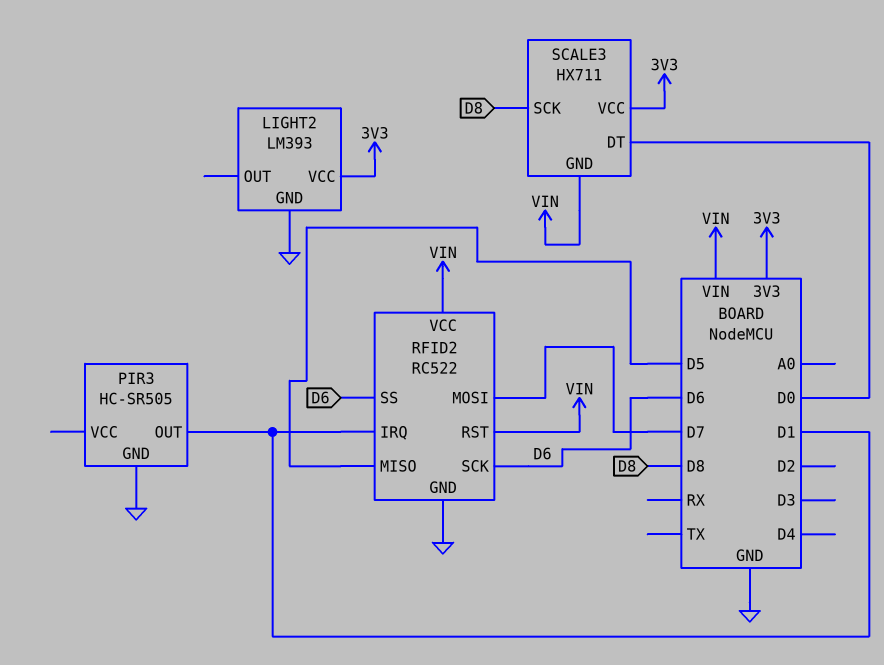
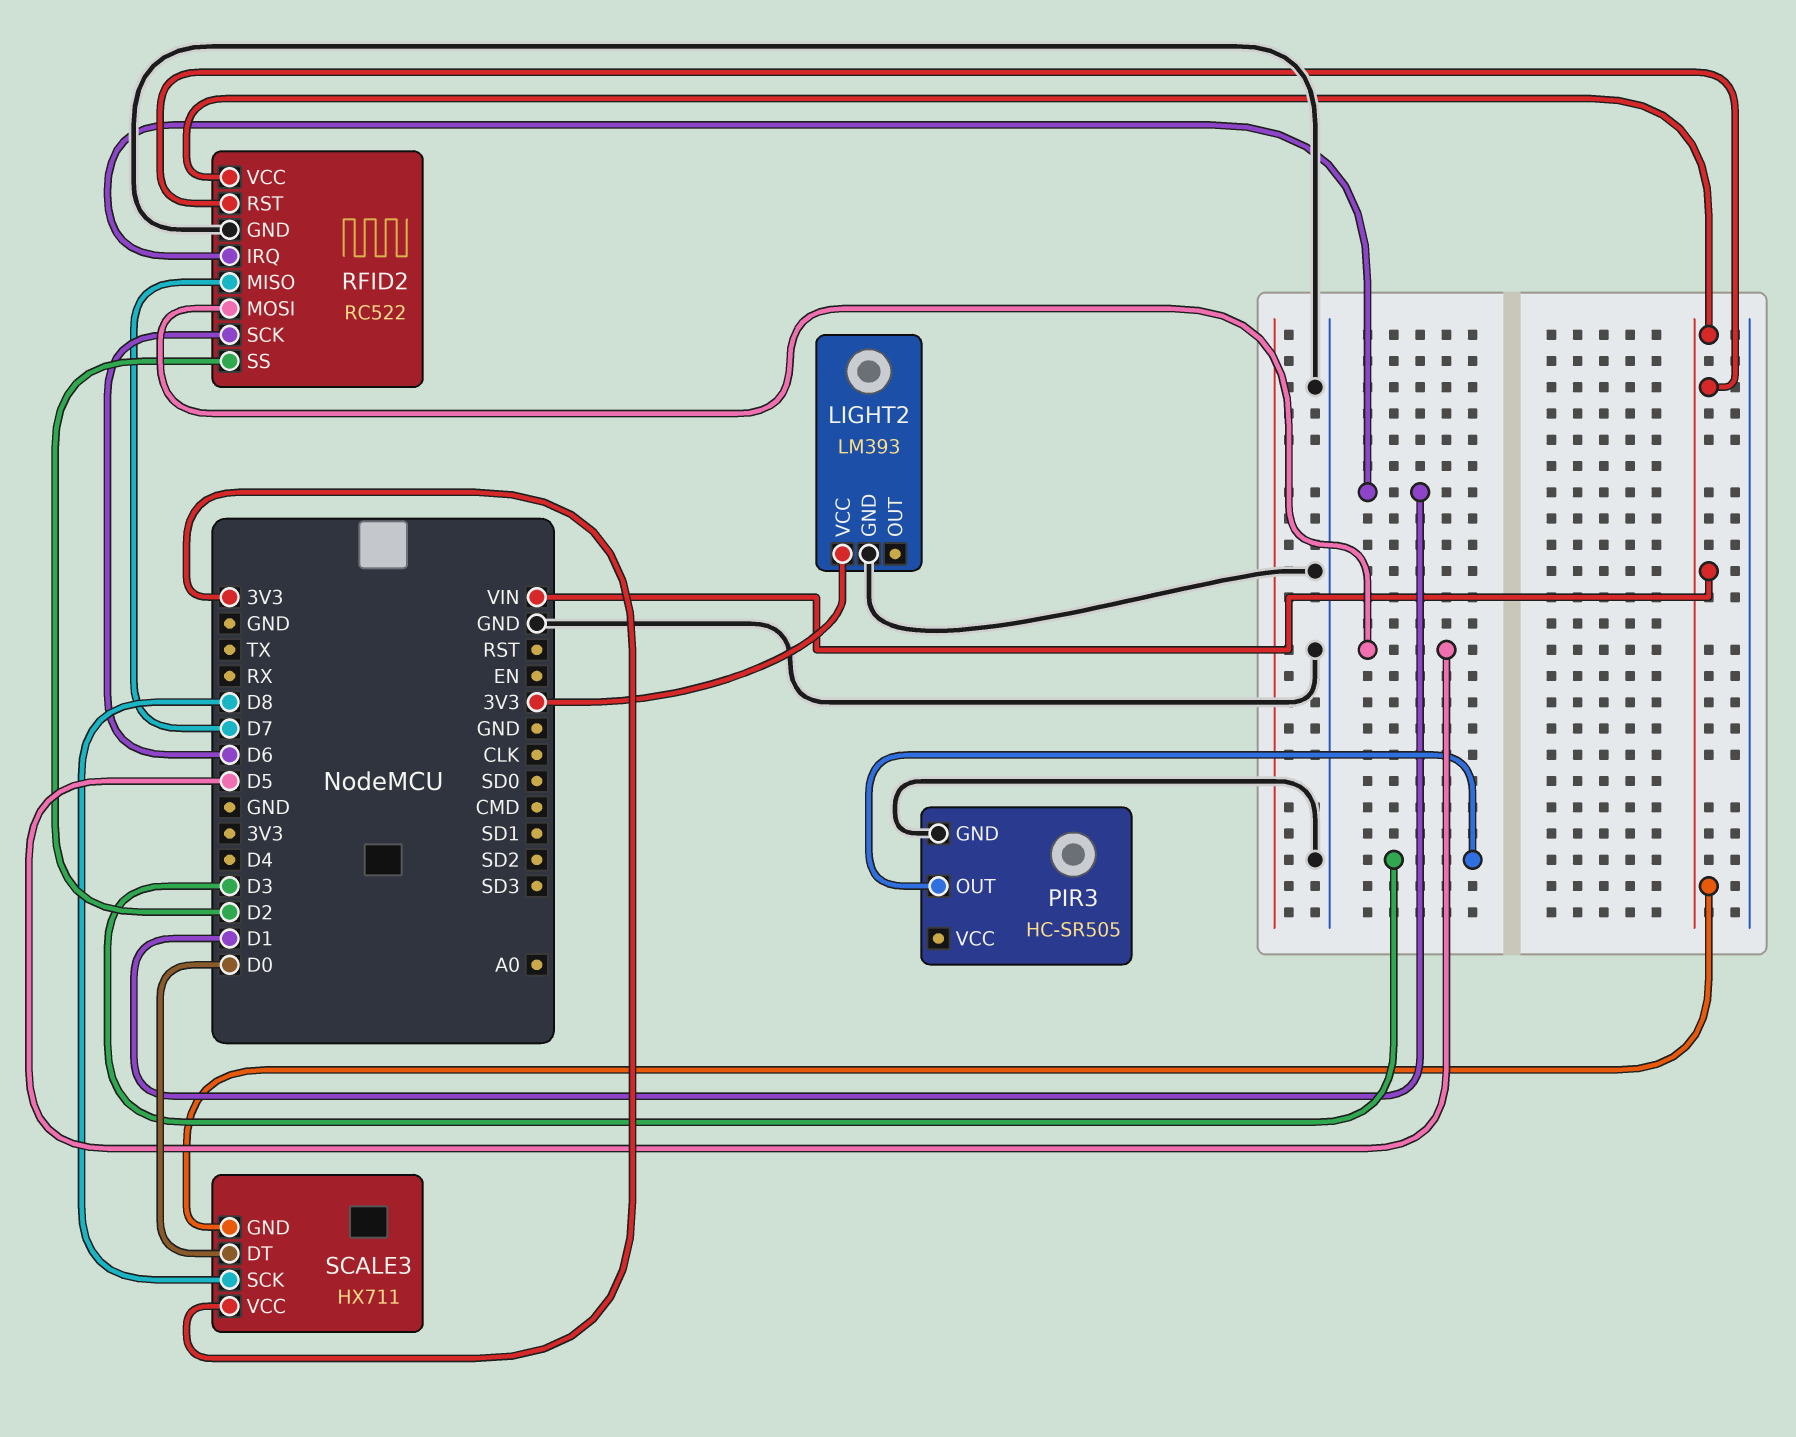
PIR3 pin OUT: D1 -> D3
RFID2 pin MISO: D5 -> D7
RFID2 pin MOSI: D7 -> D5
RFID2 pin SS: D6 -> D2

